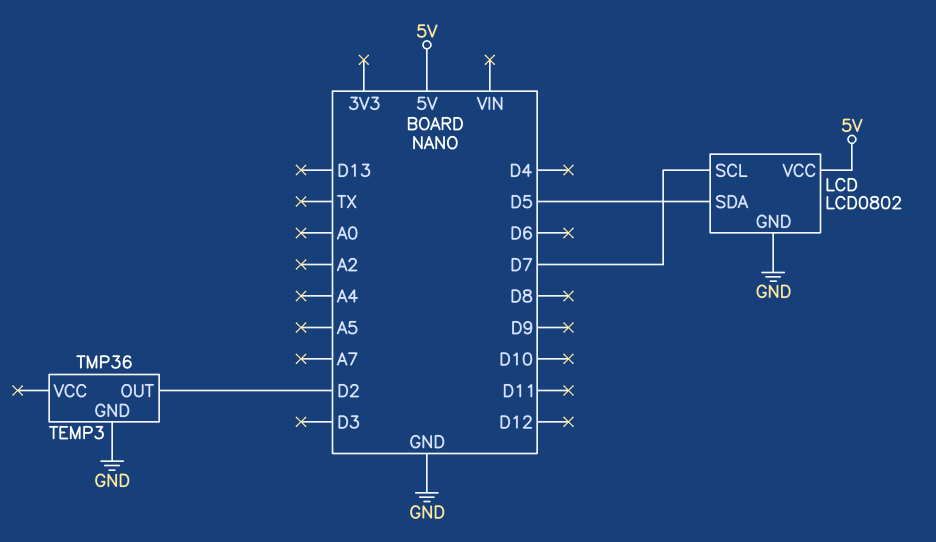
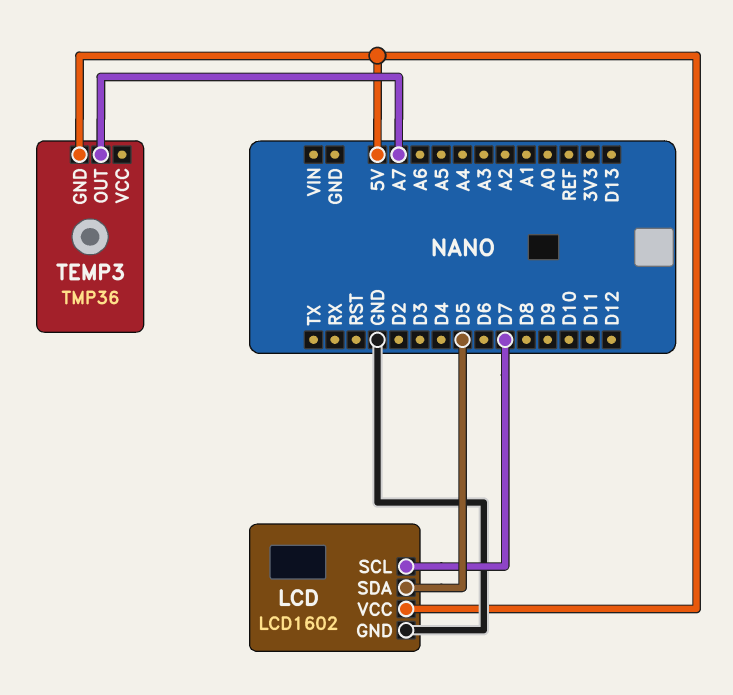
LCD: LCD0802 -> LCD1602
TEMP3 pin GND: GND -> 5V
TEMP3 pin OUT: D2 -> A7

